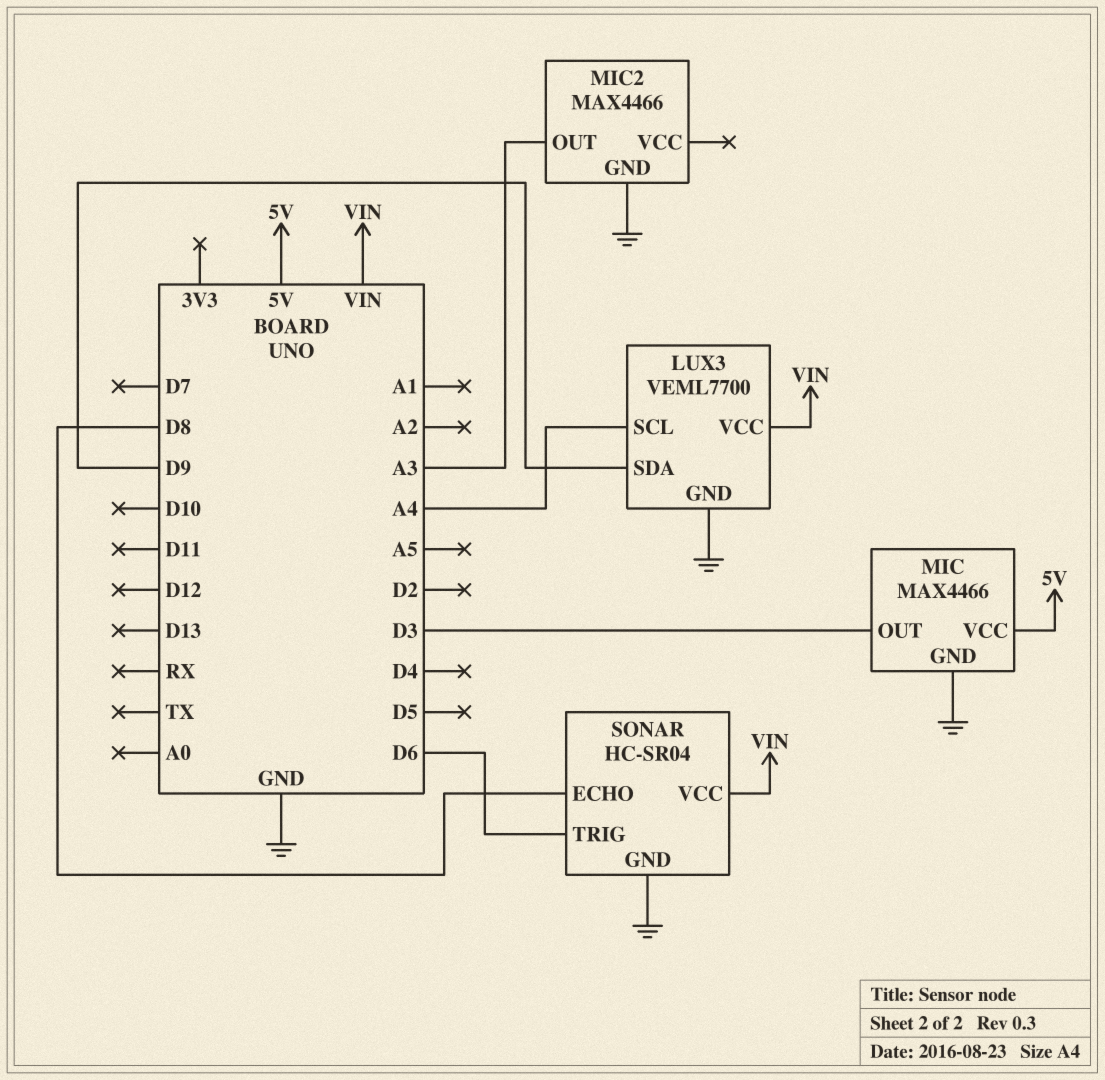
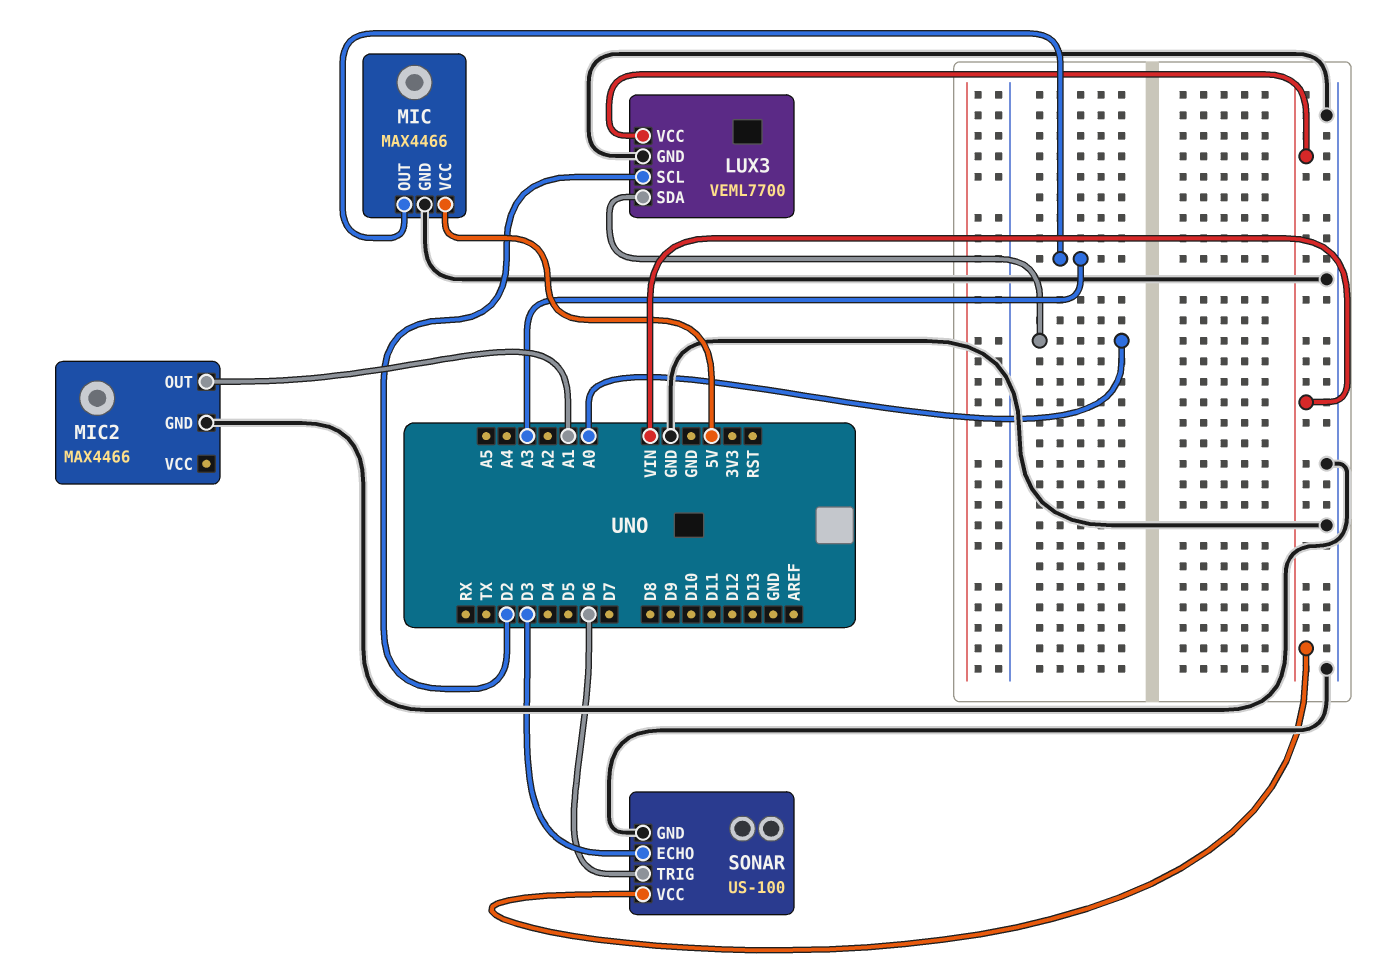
LUX3 pin SCL: A4 -> D2
LUX3 pin SDA: D9 -> A0
MIC pin OUT: D3 -> A3
MIC2 pin OUT: A3 -> A1
SONAR: HC-SR04 -> US-100
SONAR pin ECHO: D8 -> D3

